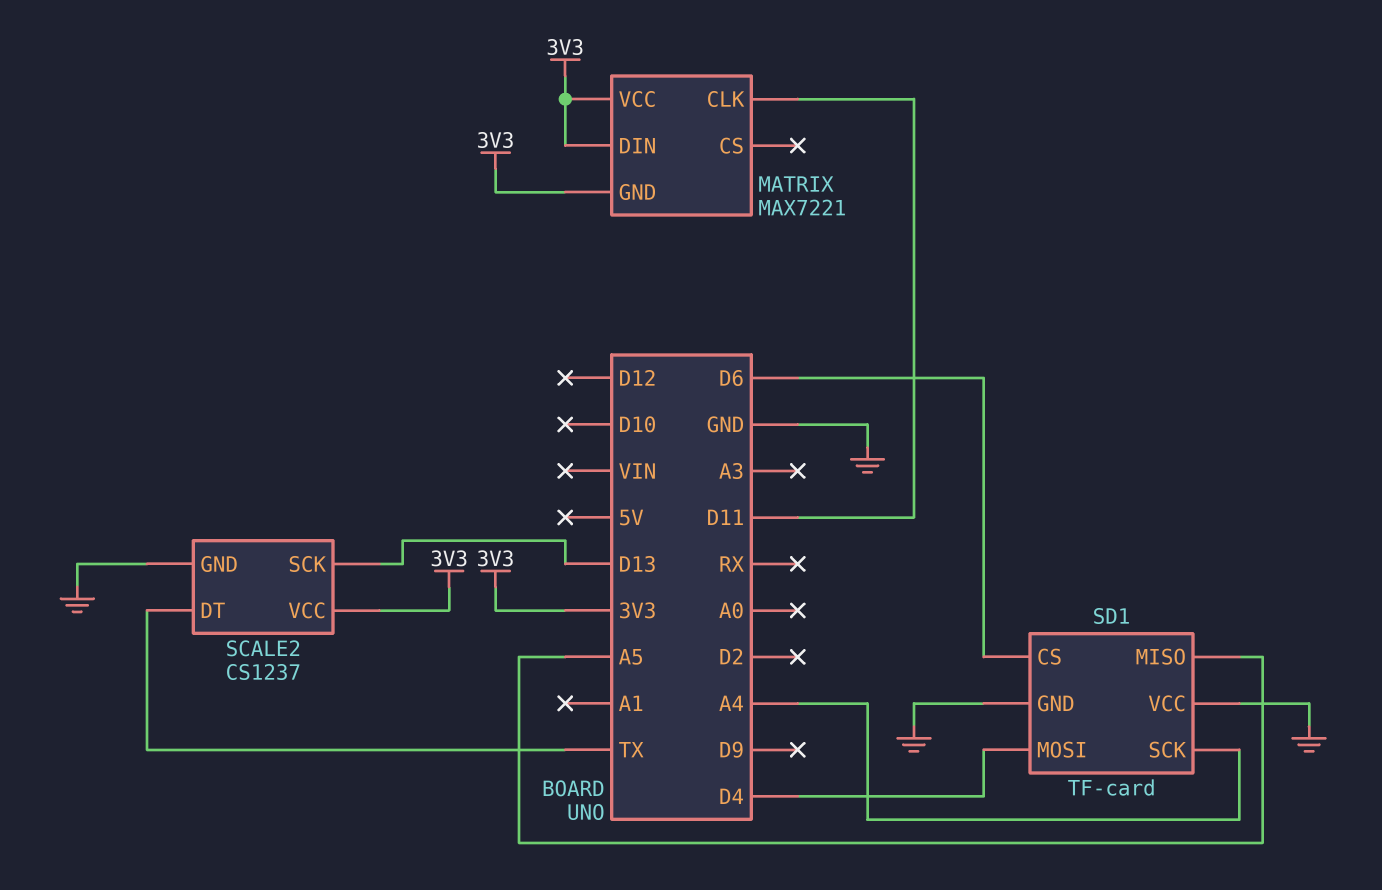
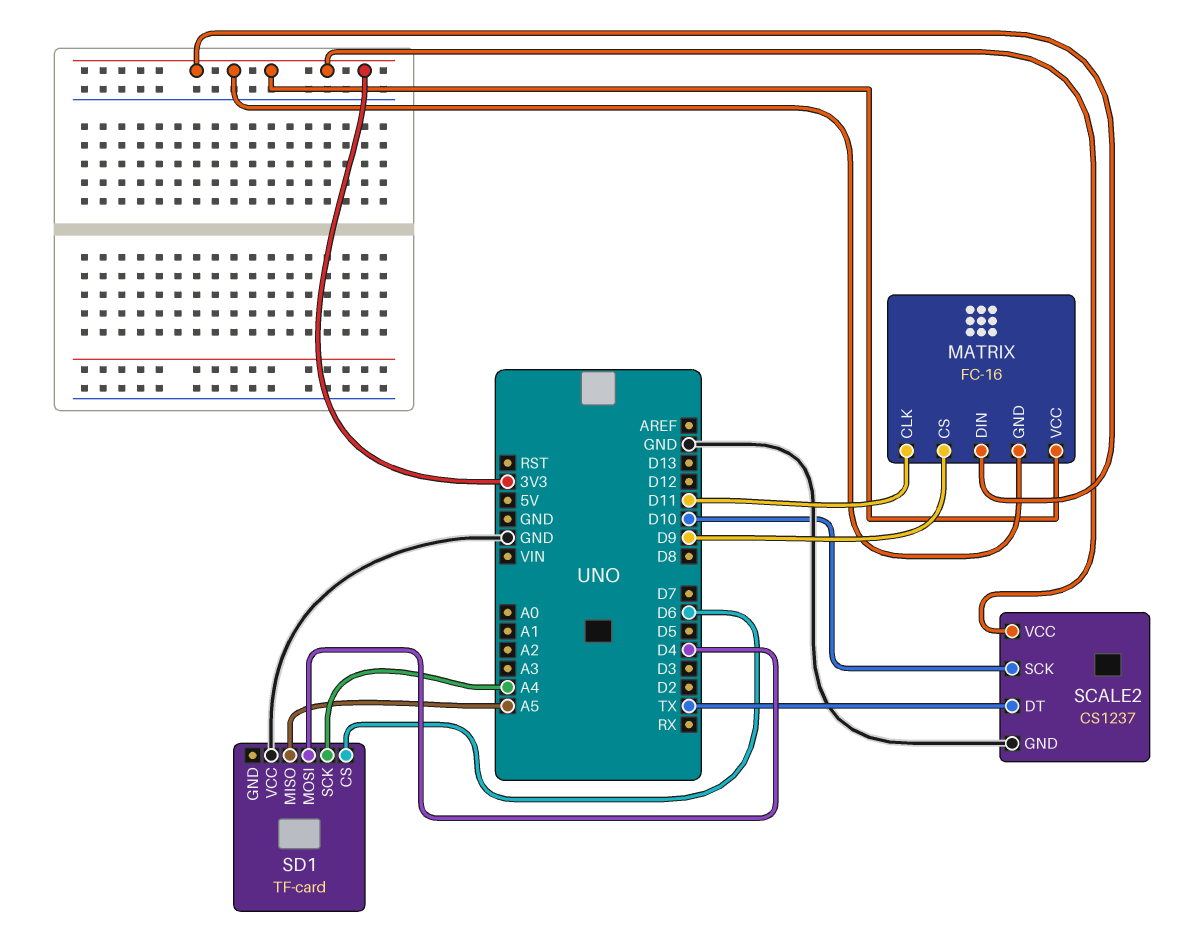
MATRIX: MAX7221 -> FC-16
MATRIX pin CS: none -> D9
SCALE2 pin SCK: D13 -> D10
SD1 pin GND: GND -> none

